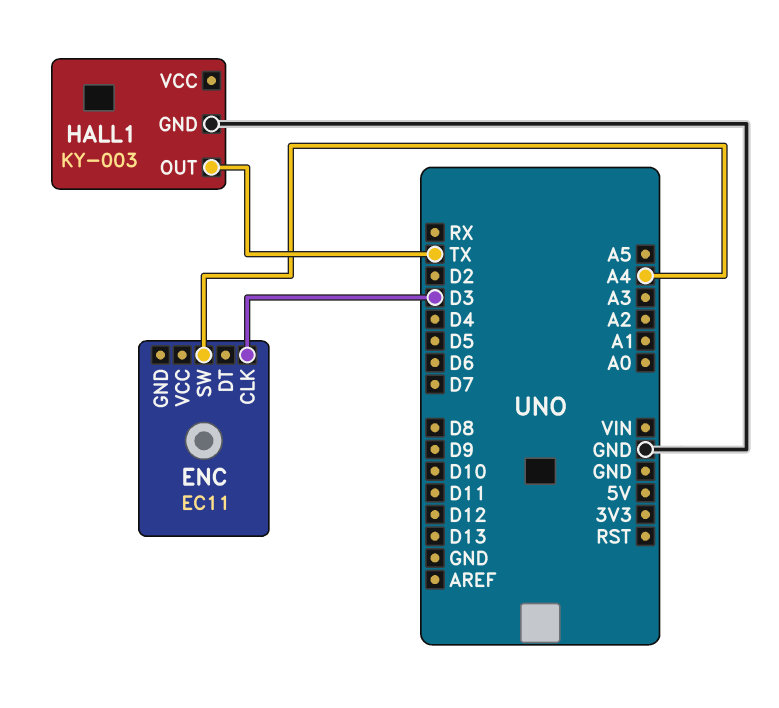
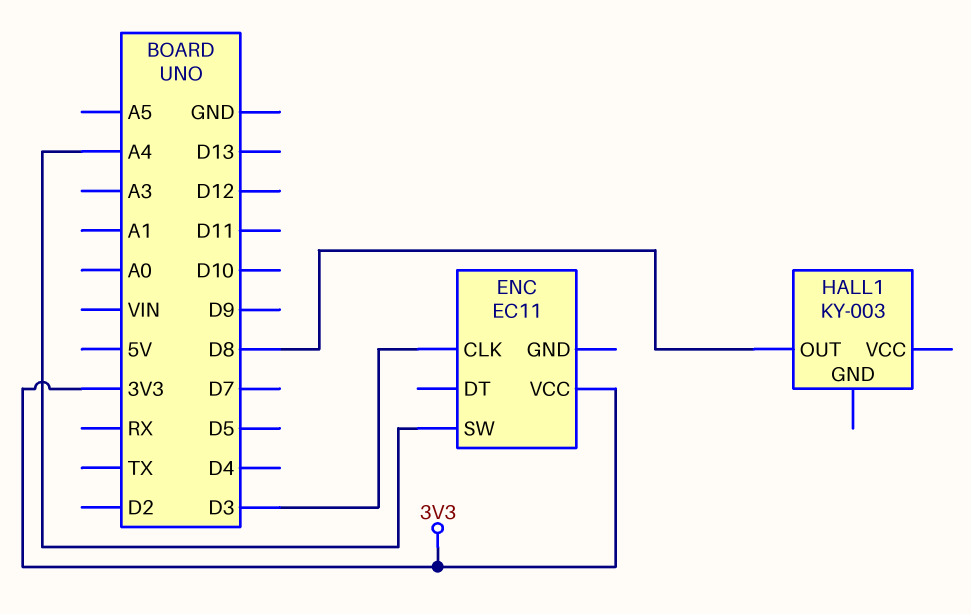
ENC pin VCC: none -> 3V3
HALL1 pin GND: GND -> none
HALL1 pin OUT: TX -> D8

